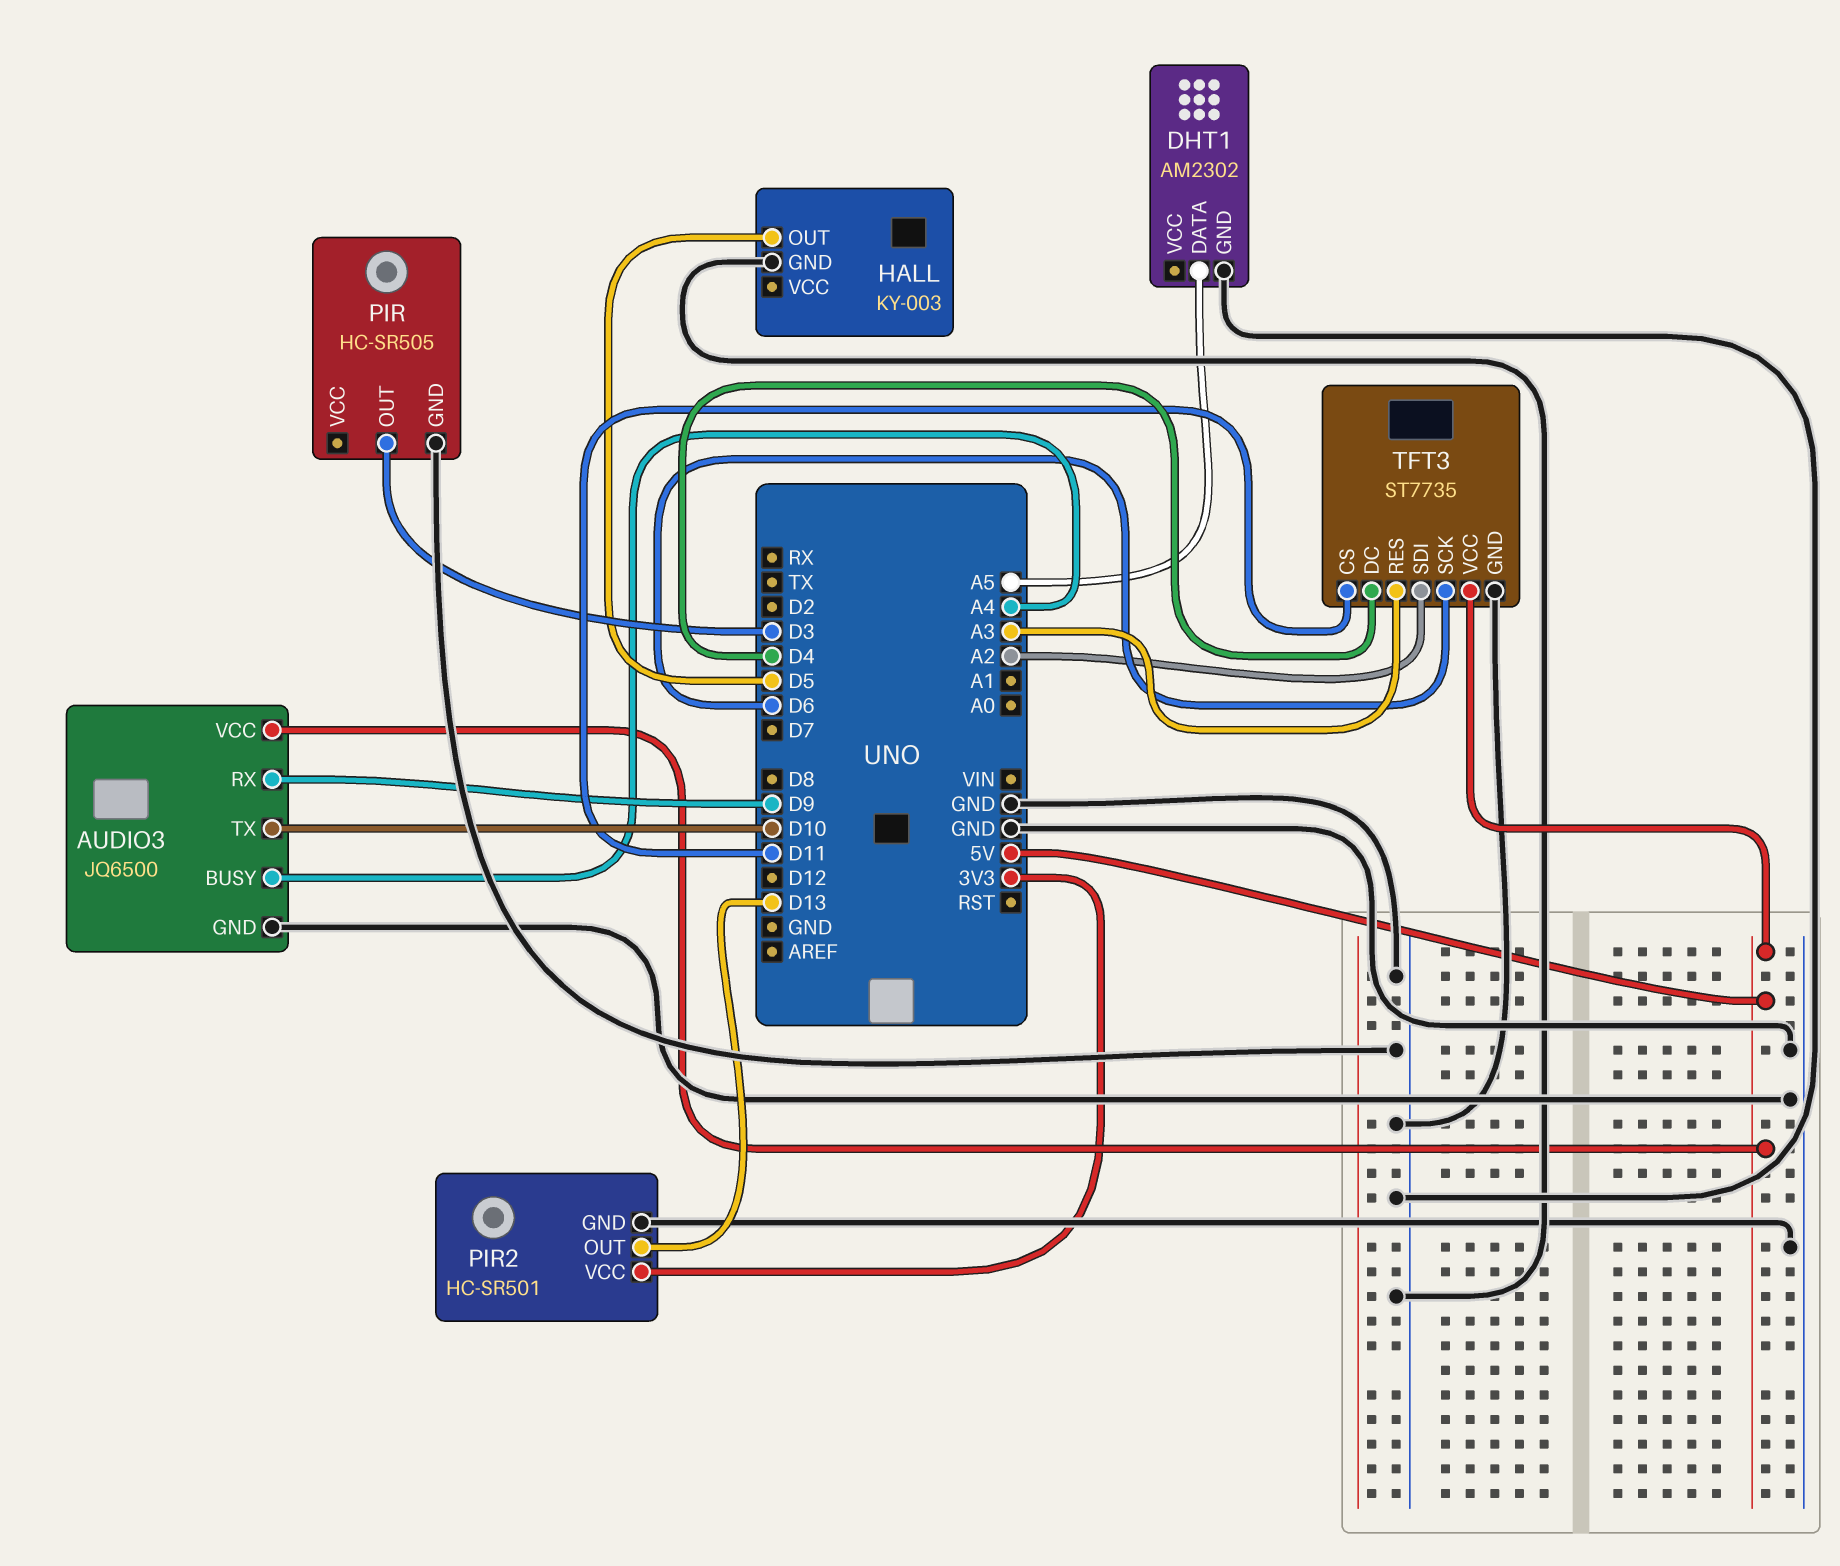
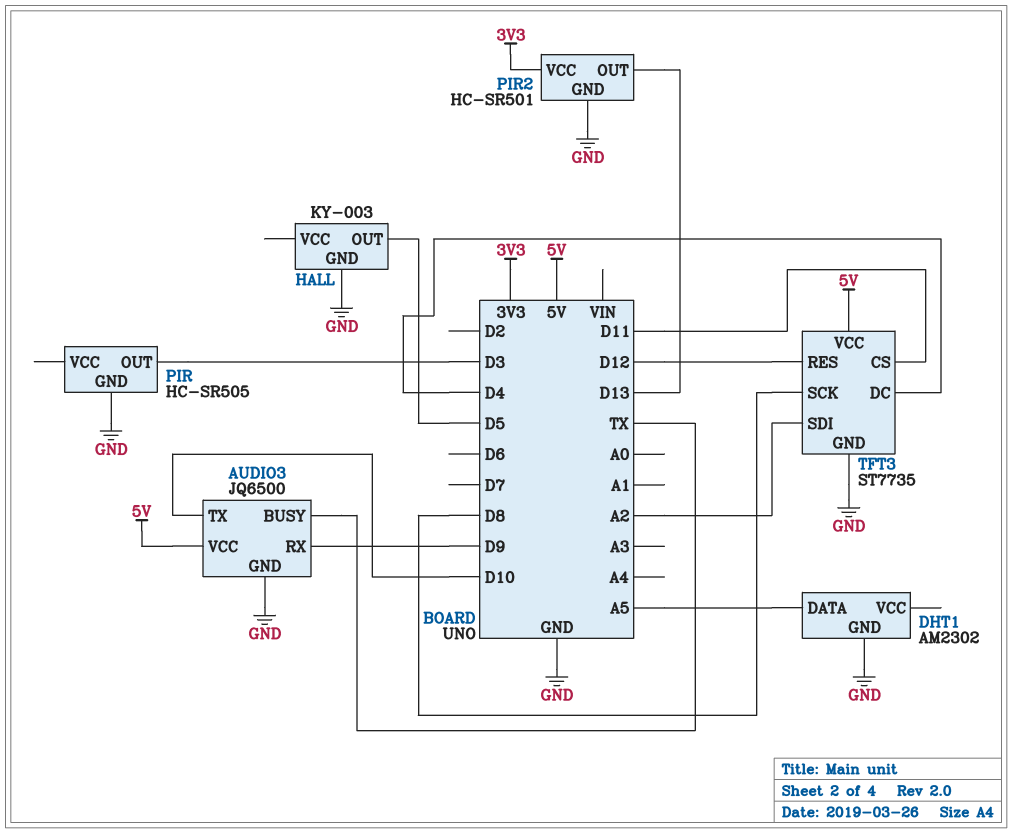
AUDIO3 pin BUSY: A4 -> TX
TFT3 pin RES: A3 -> D12
TFT3 pin SCK: D6 -> D8

